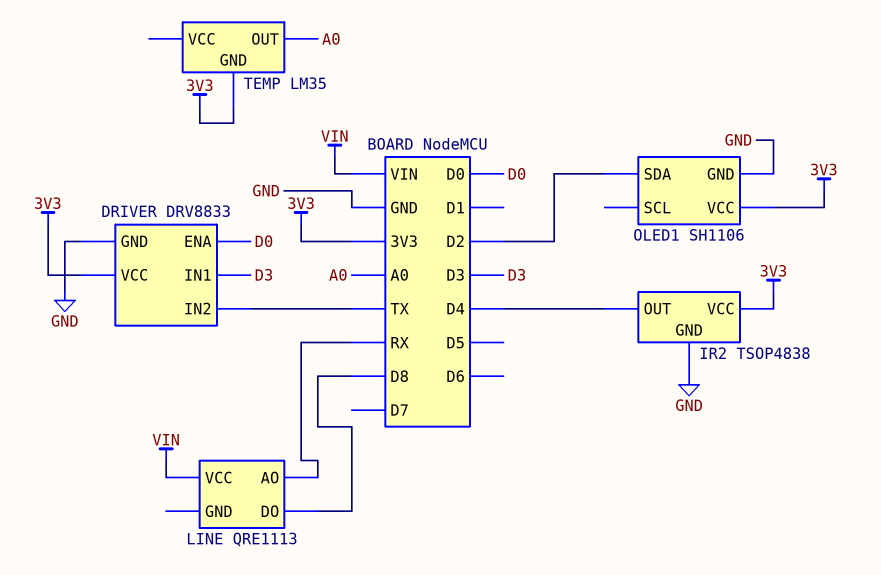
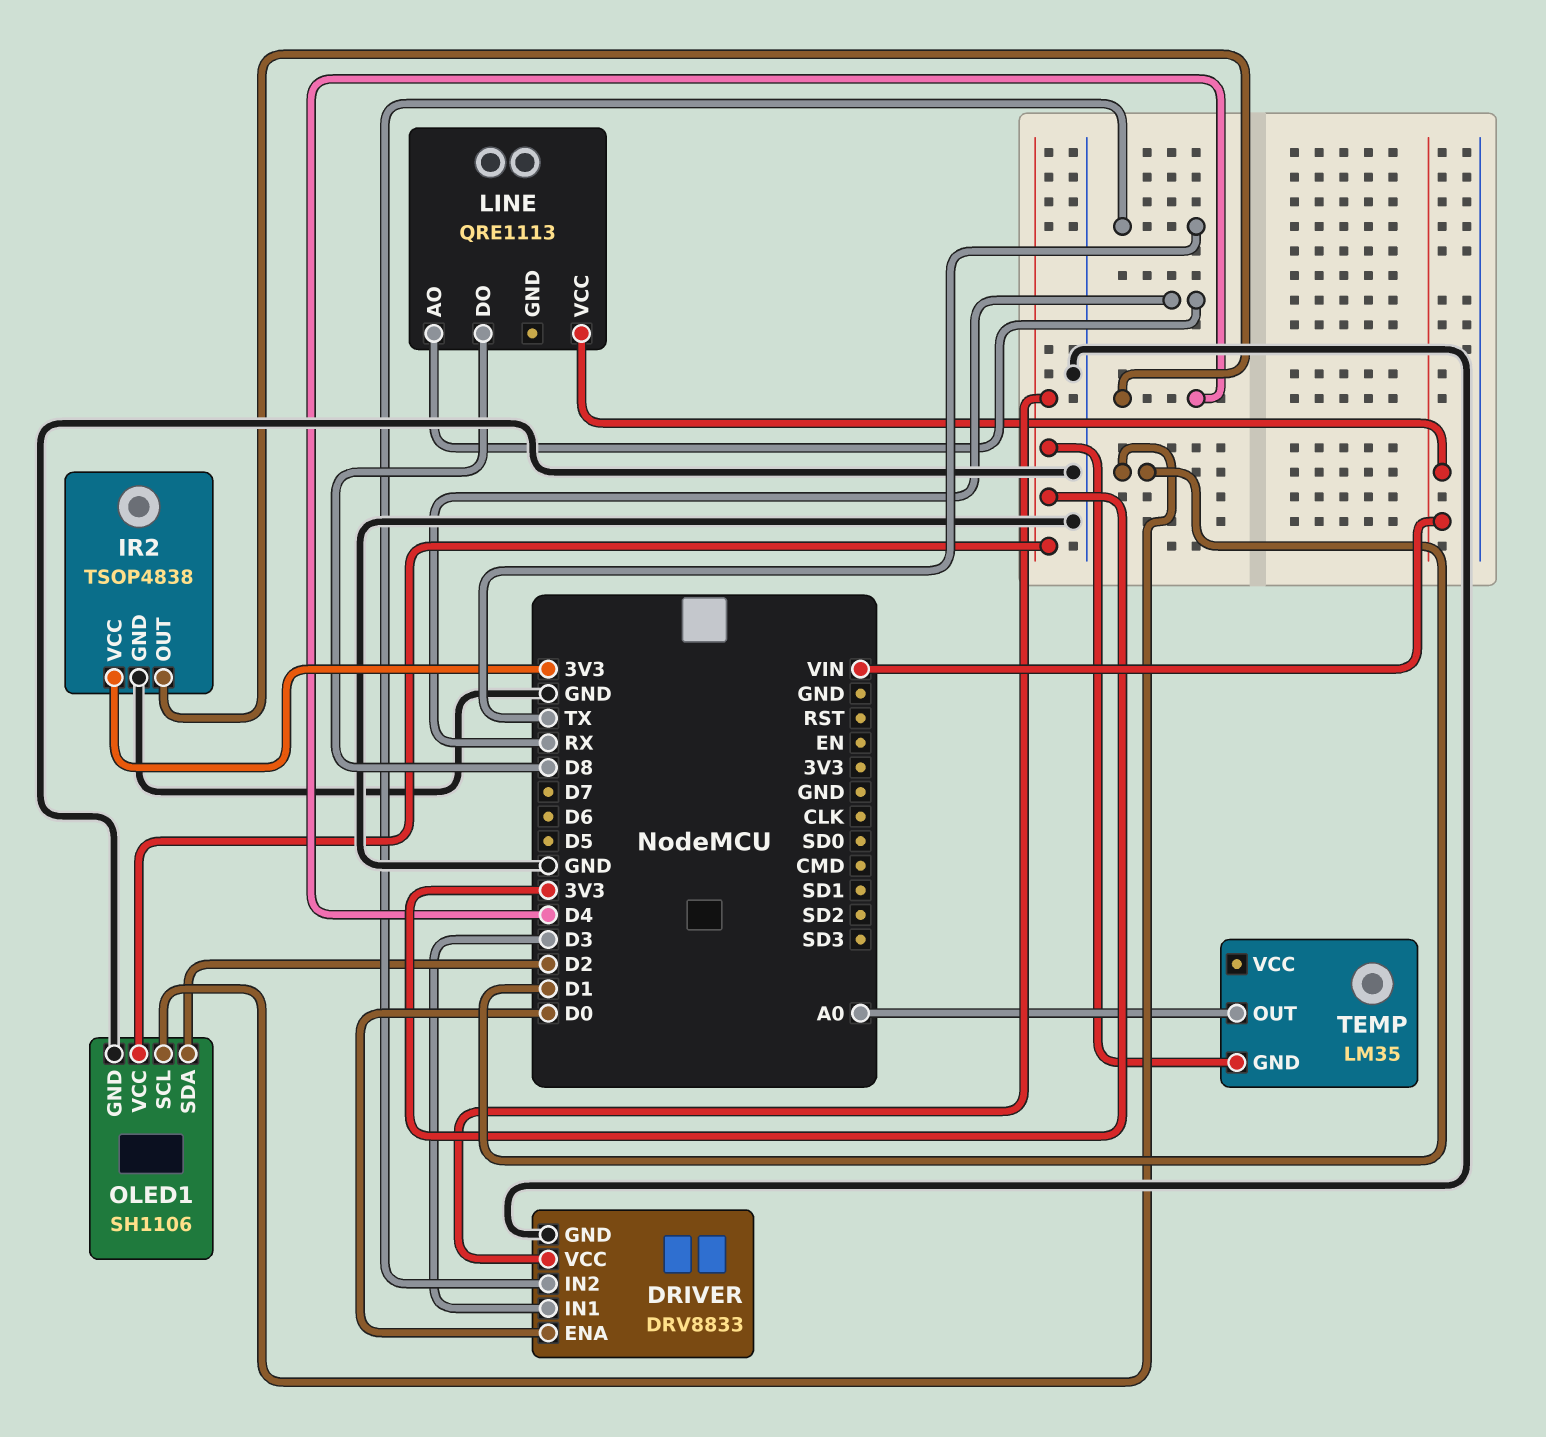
OLED1 pin SCL: none -> D1

